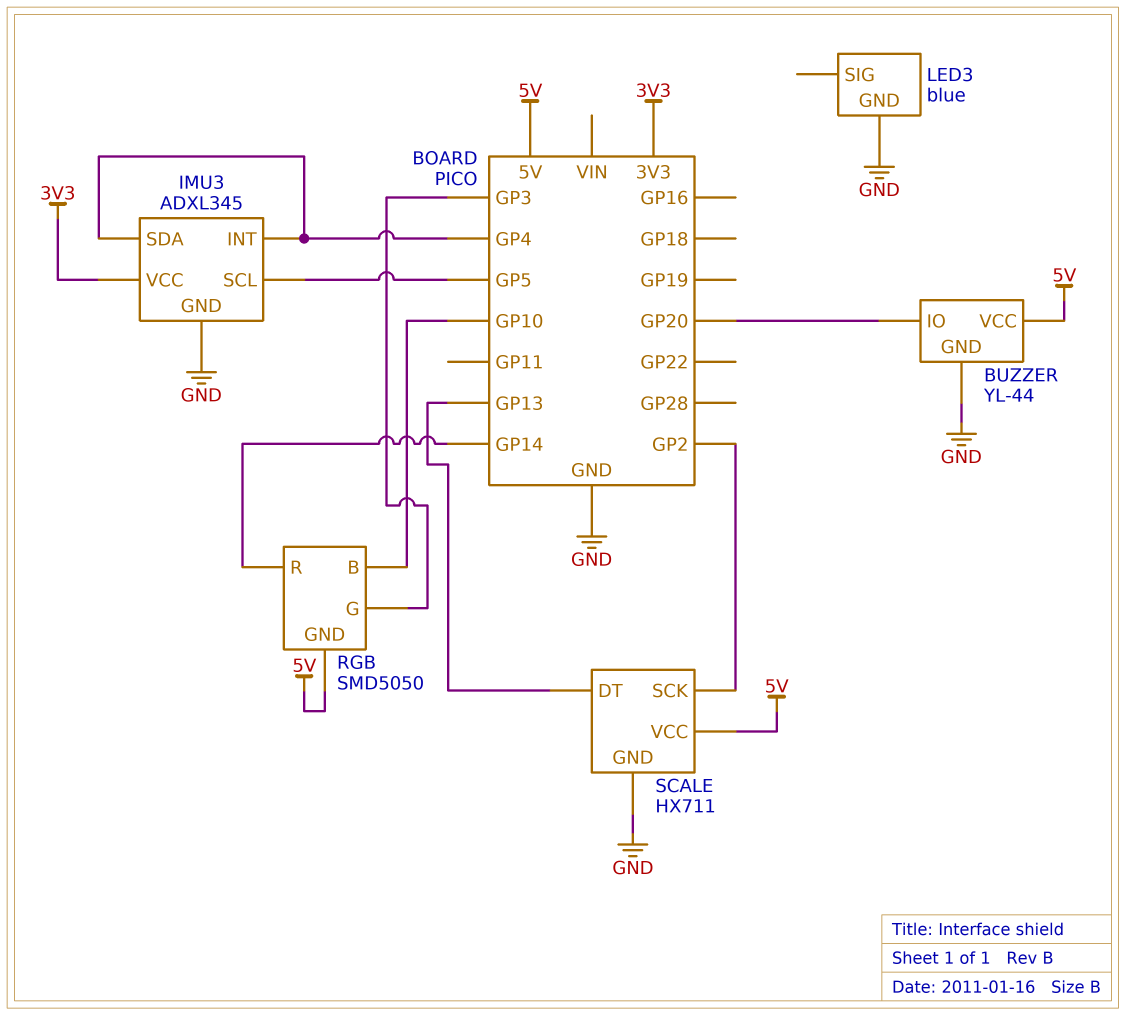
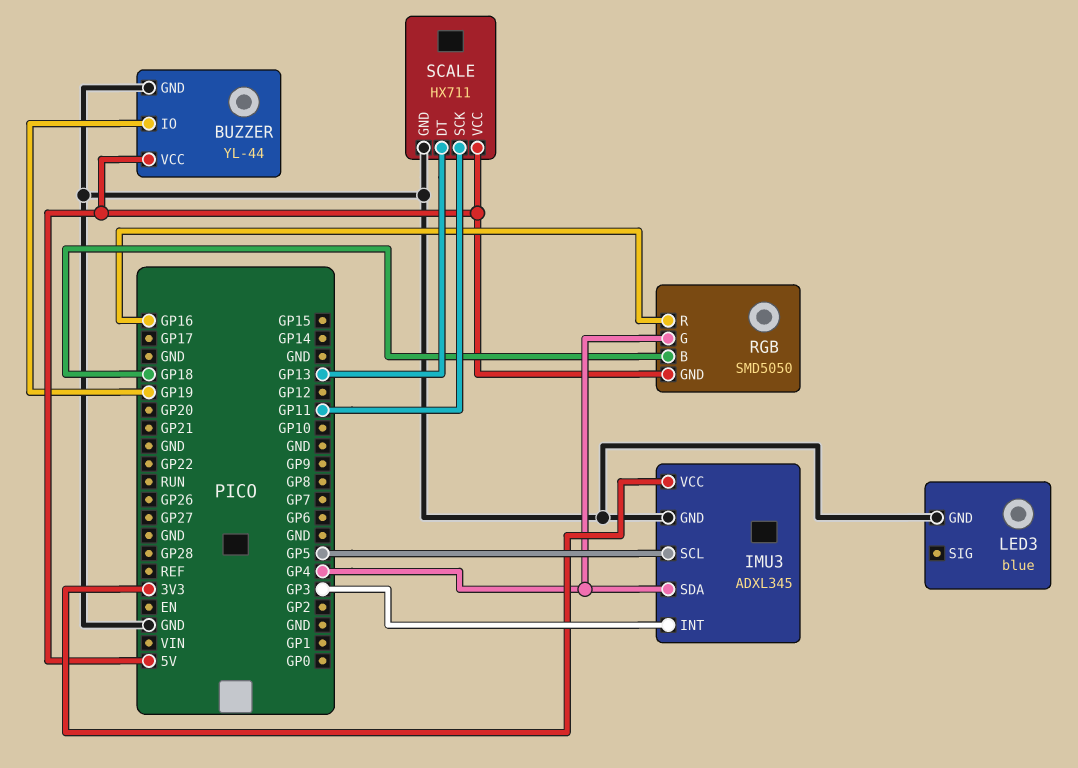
BUZZER pin IO: GP20 -> GP19
IMU3 pin INT: GP4 -> GP3
RGB pin B: GP10 -> GP18
RGB pin G: GP3 -> GP4
RGB pin R: GP14 -> GP16
SCALE pin SCK: GP2 -> GP11

